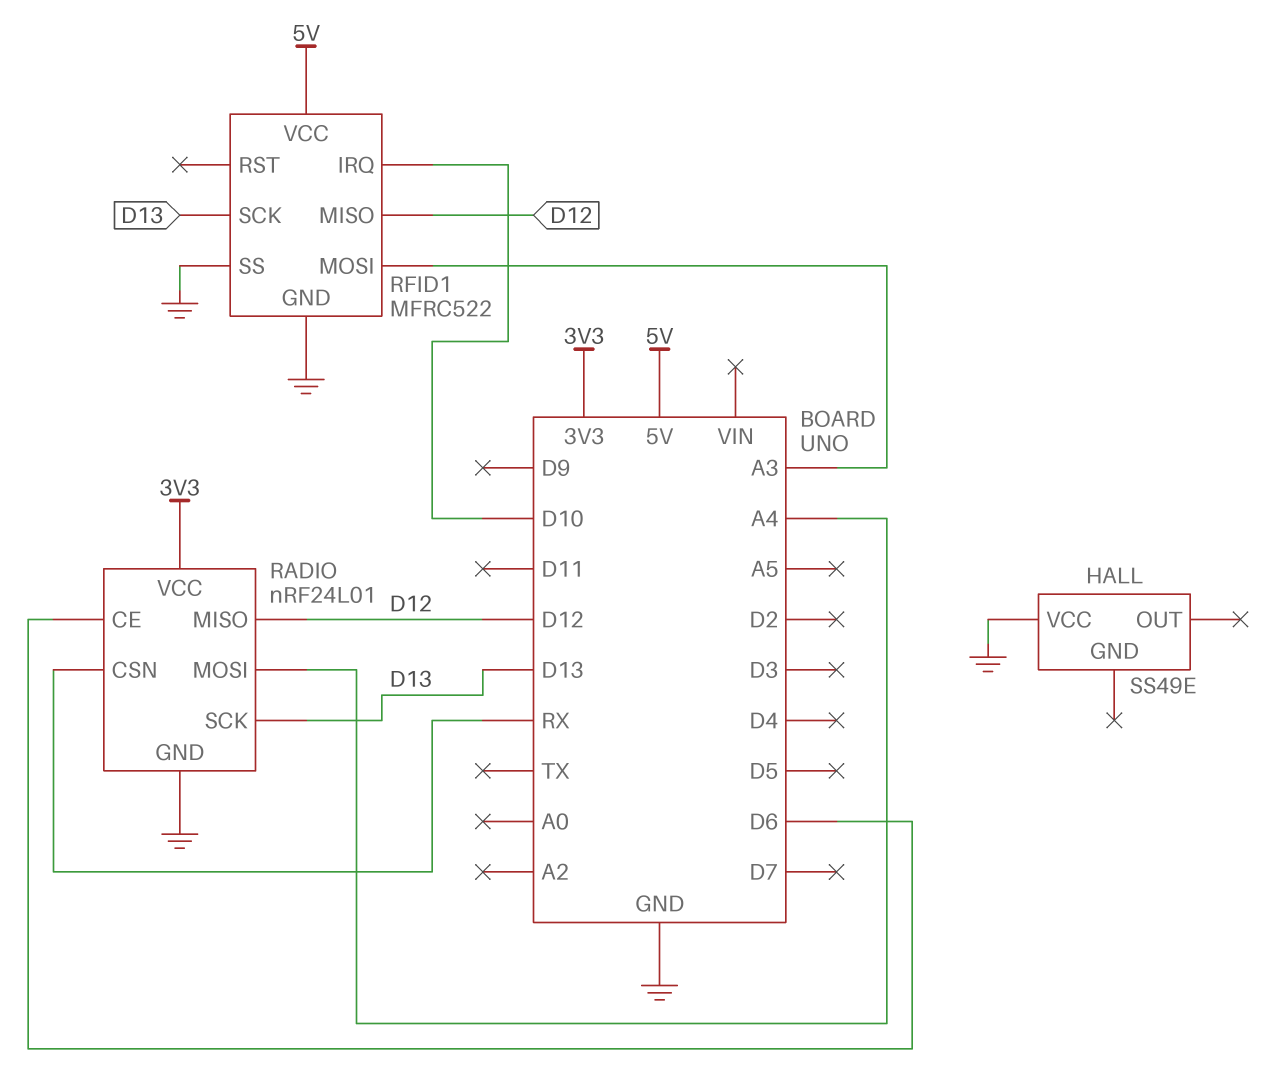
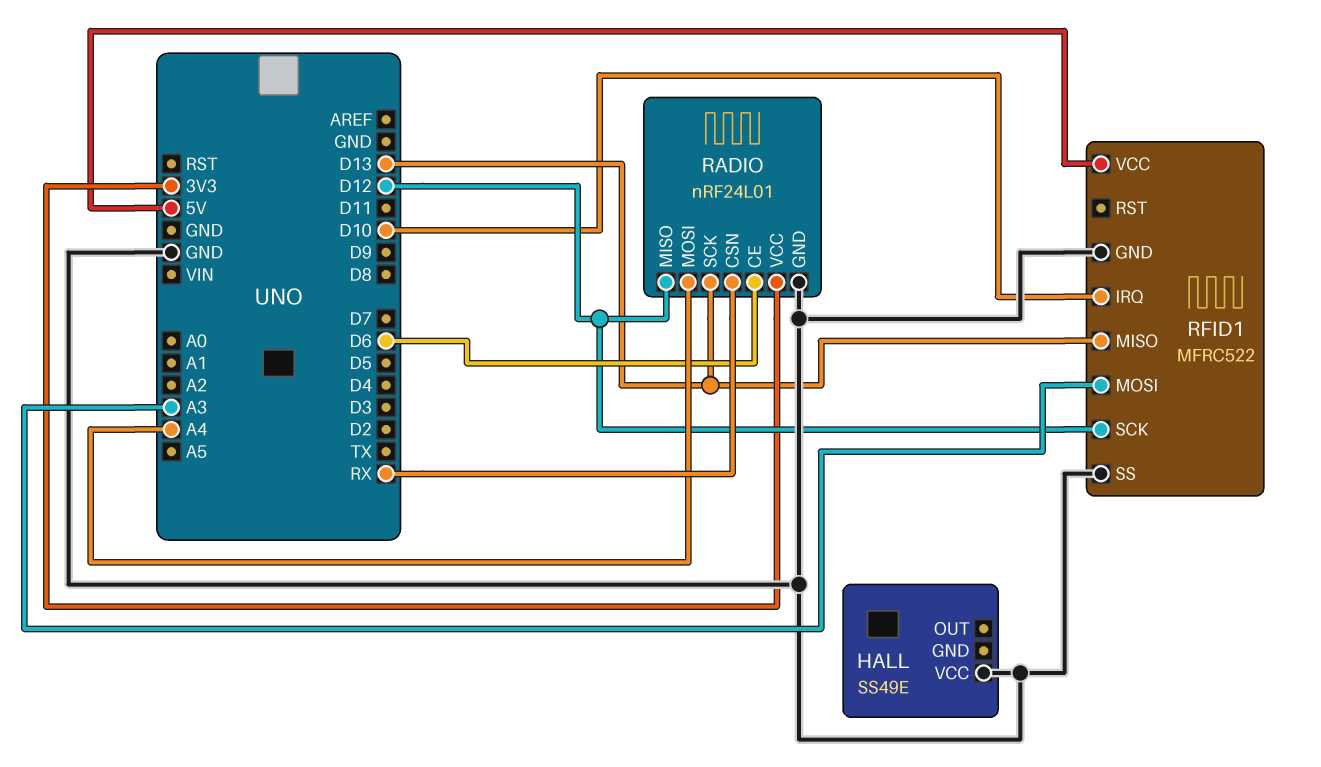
RFID1 pin MISO: D12 -> D13
RFID1 pin SCK: D13 -> D12

